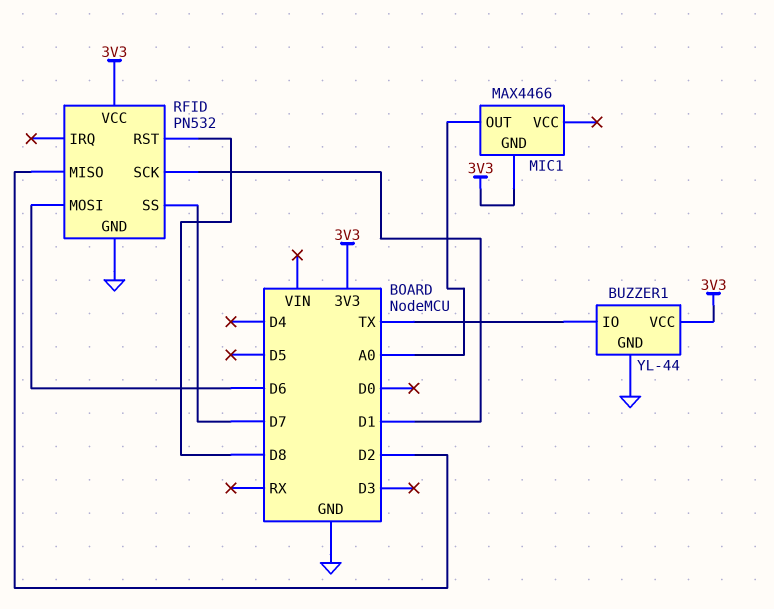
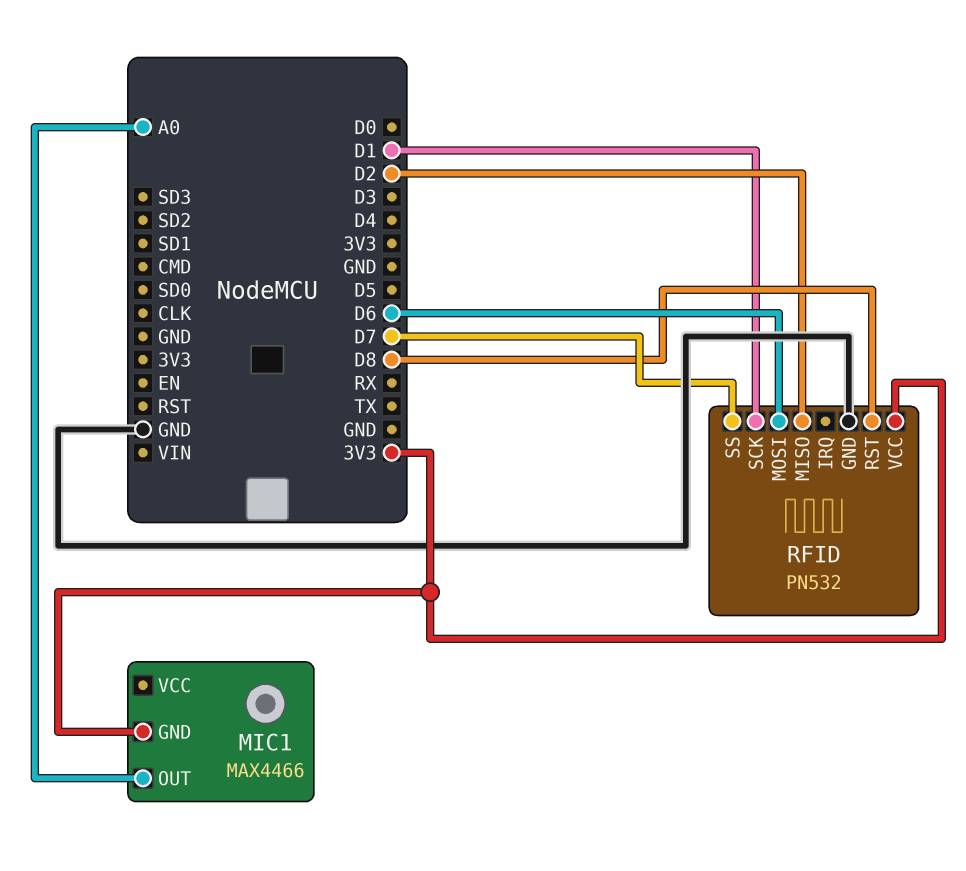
BUZZER1: YL-44 -> none
BUZZER1 pin GND: GND -> none
BUZZER1 pin IO: TX -> none
BUZZER1 pin VCC: 3V3 -> none

